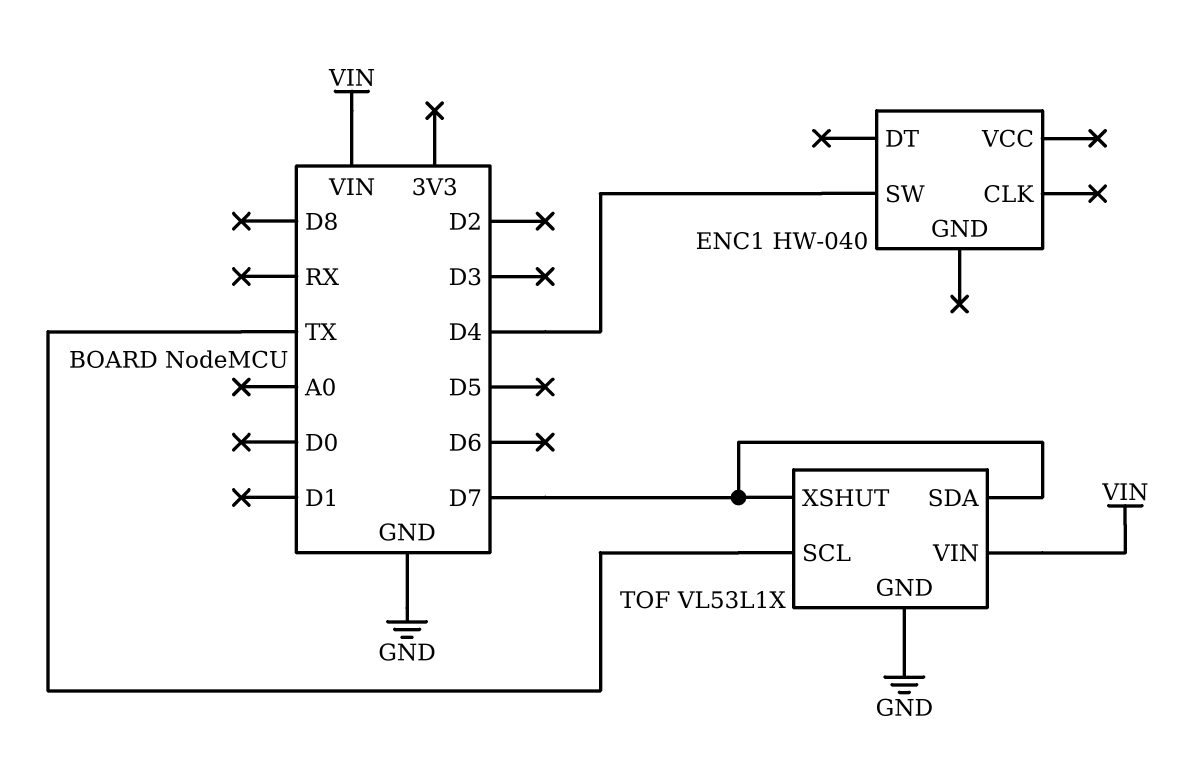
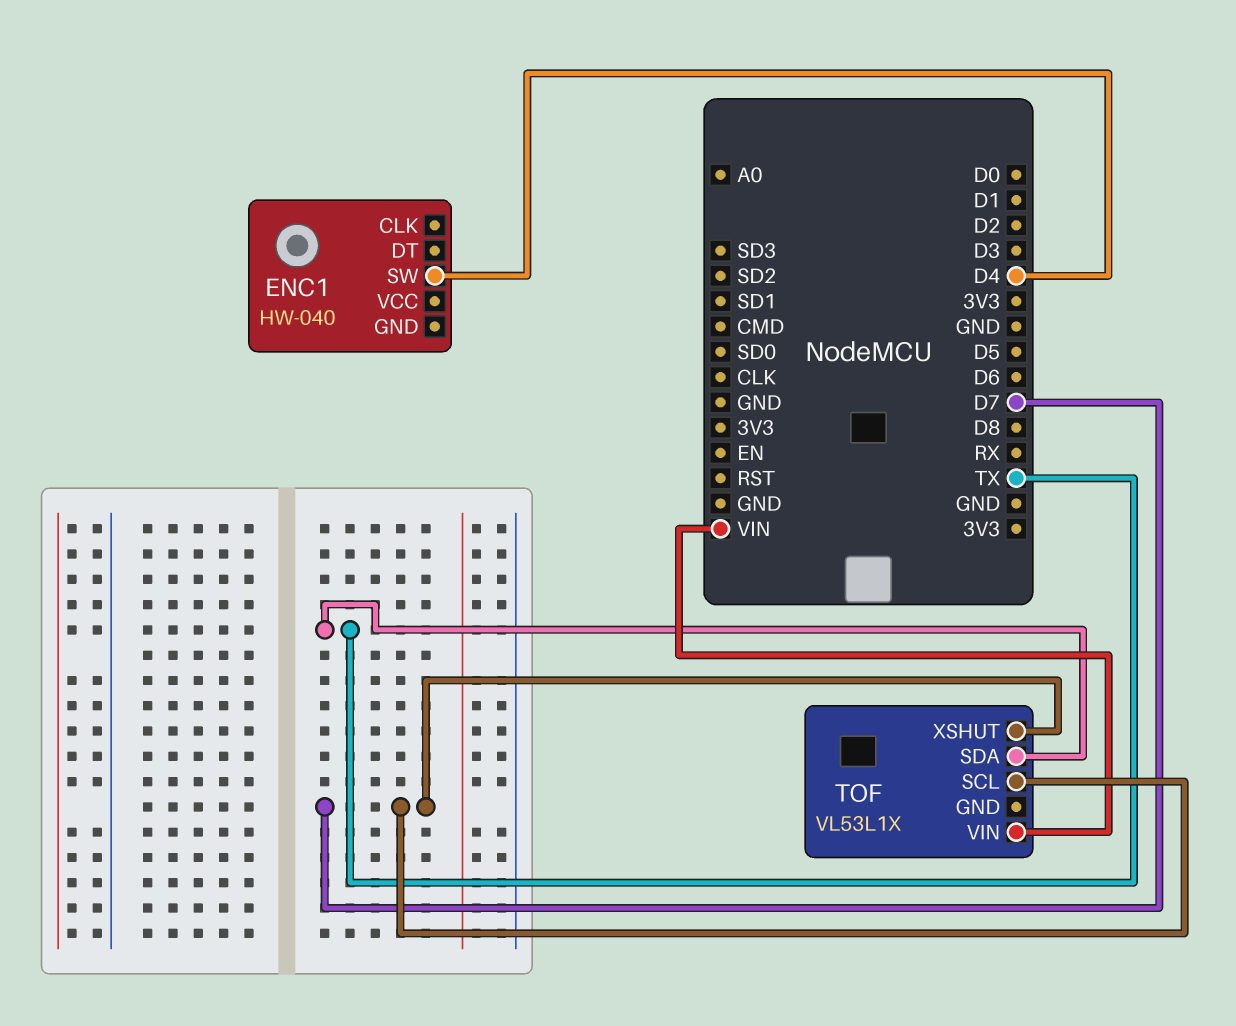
TOF pin GND: GND -> none
TOF pin SCL: TX -> D7
TOF pin SDA: D7 -> TX

